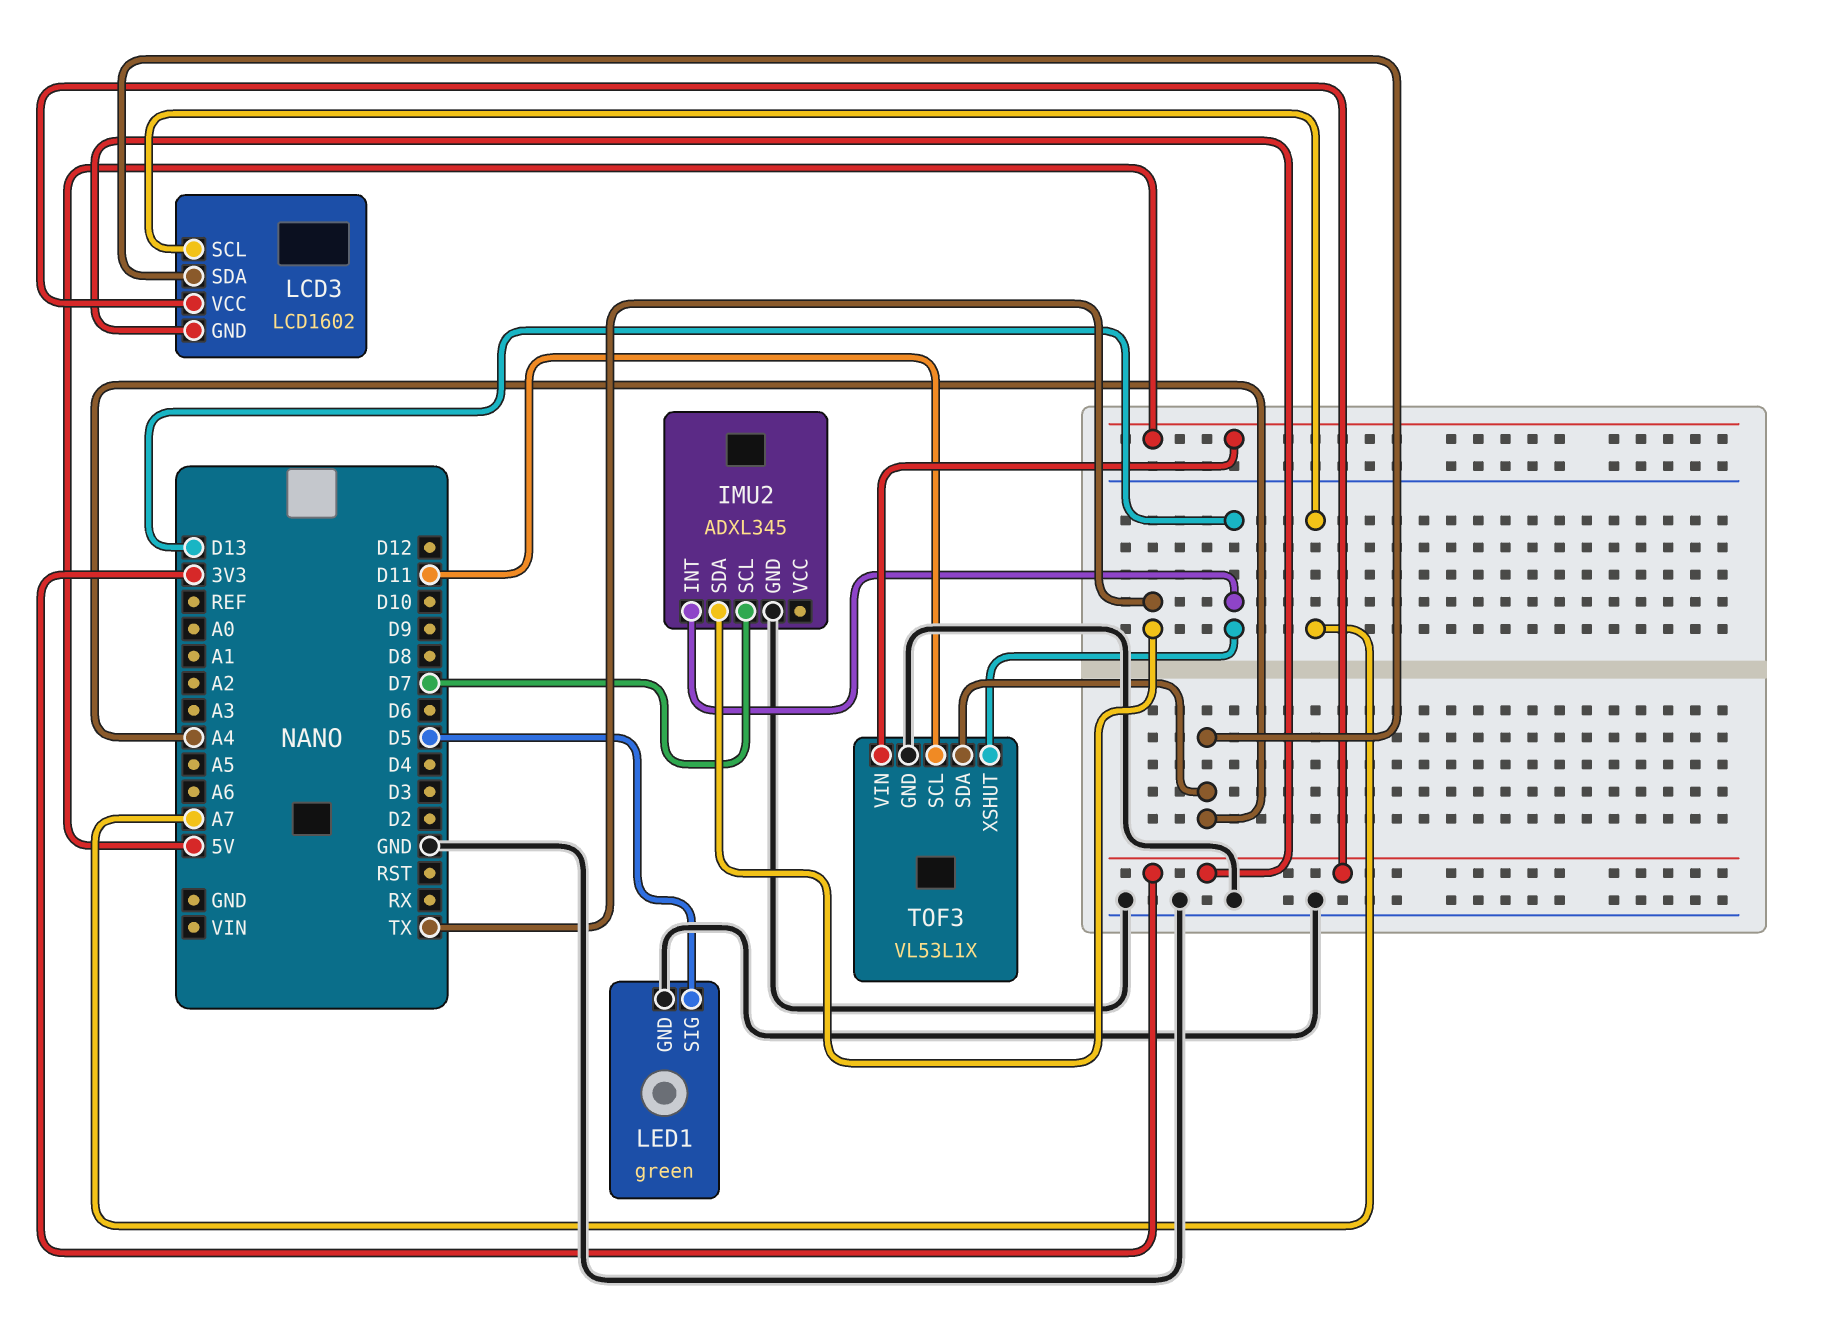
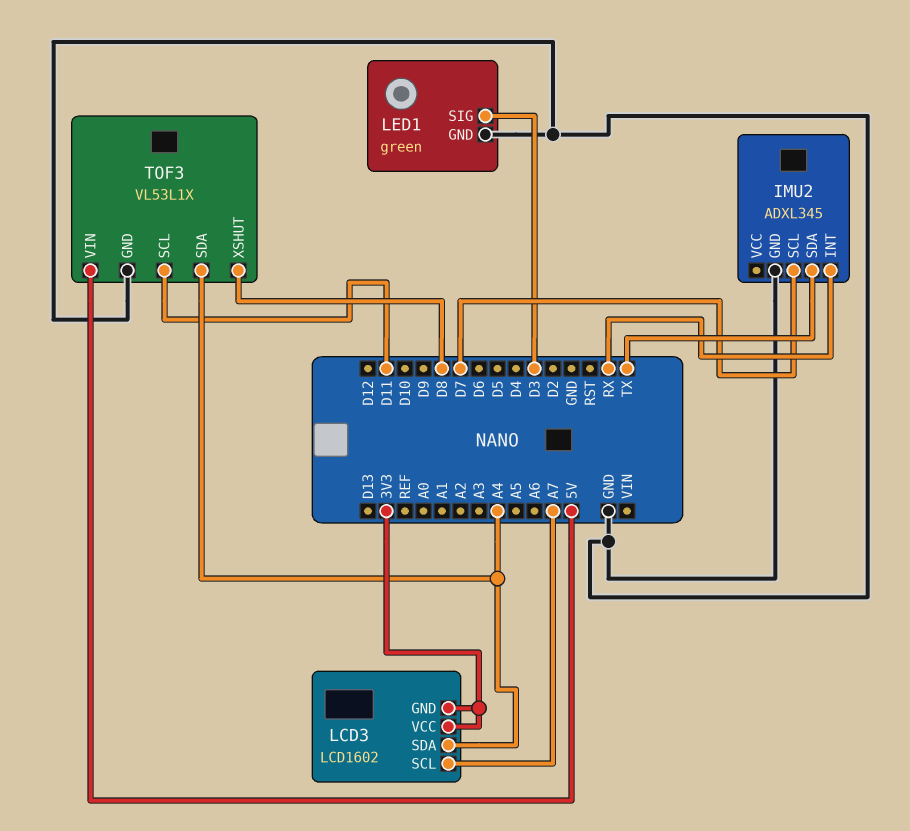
IMU2 pin INT: D13 -> RX
LED1 pin SIG: D5 -> D3
TOF3 pin XSHUT: D13 -> D8

